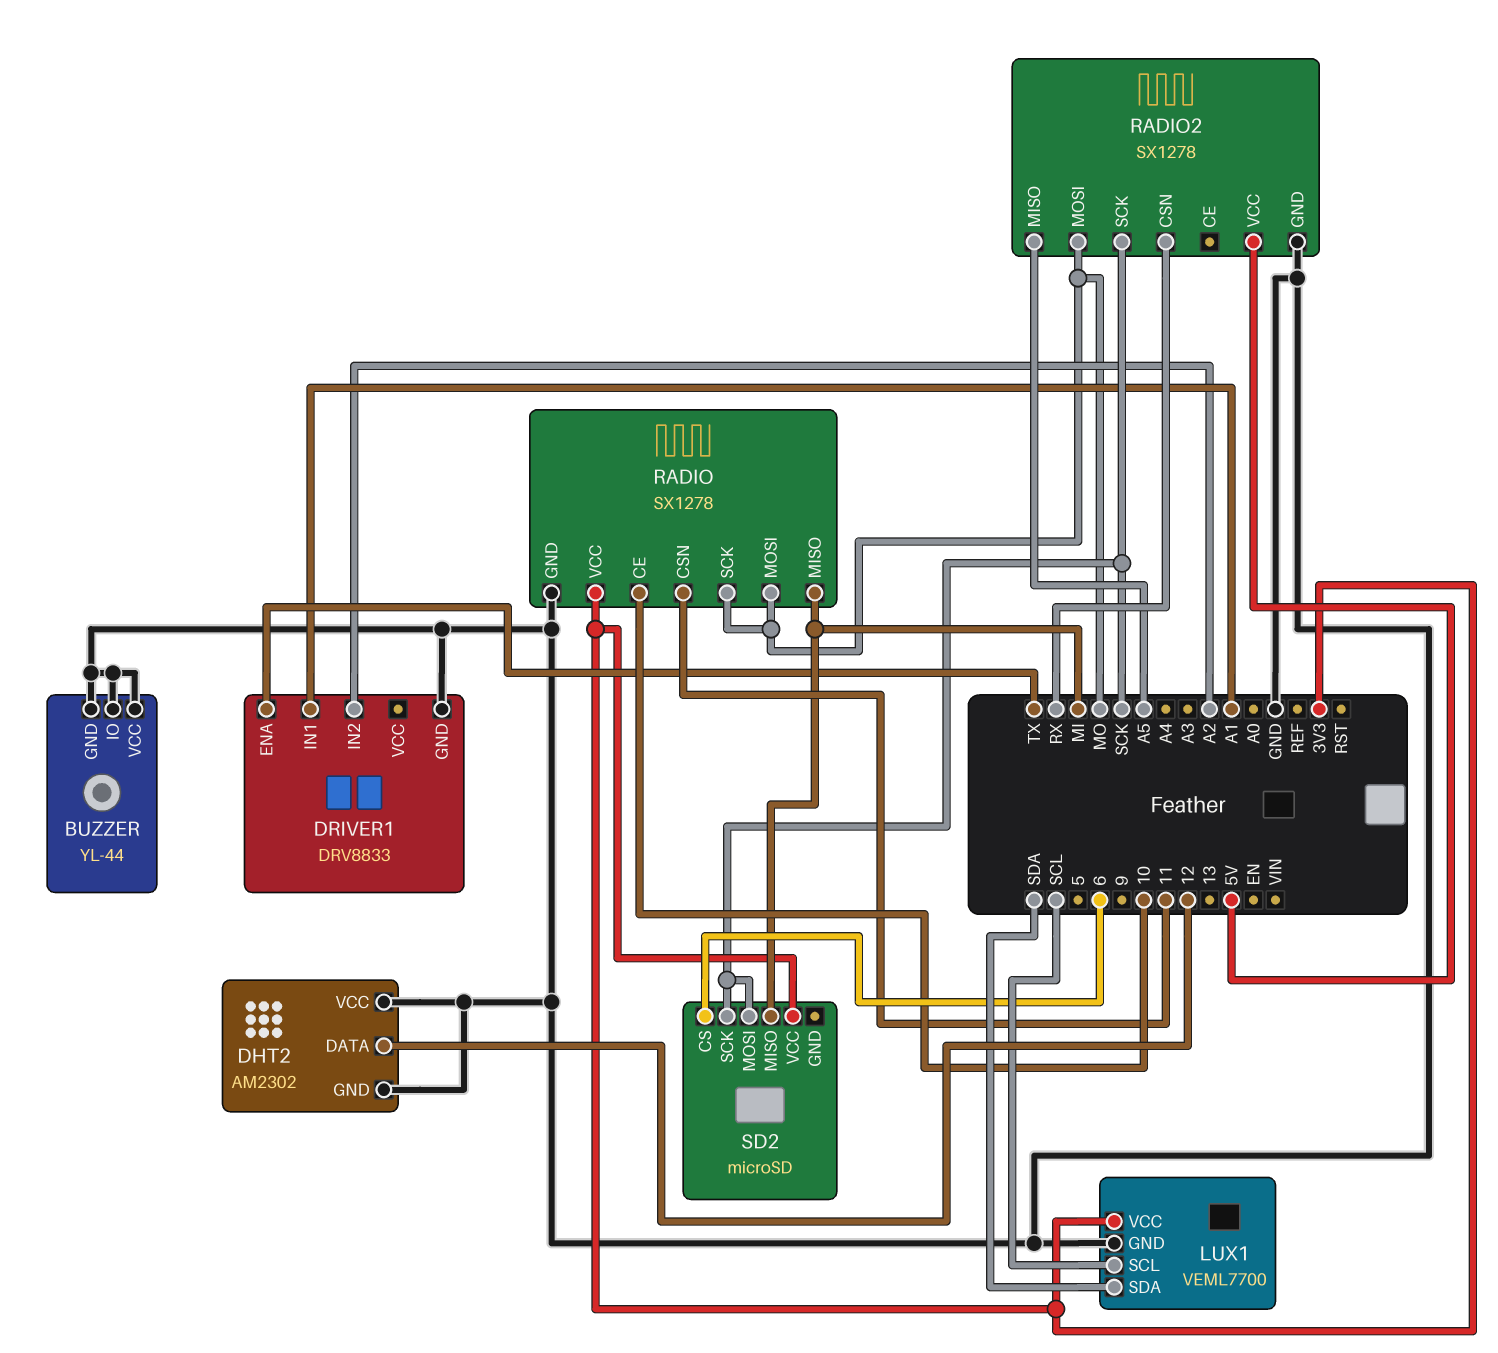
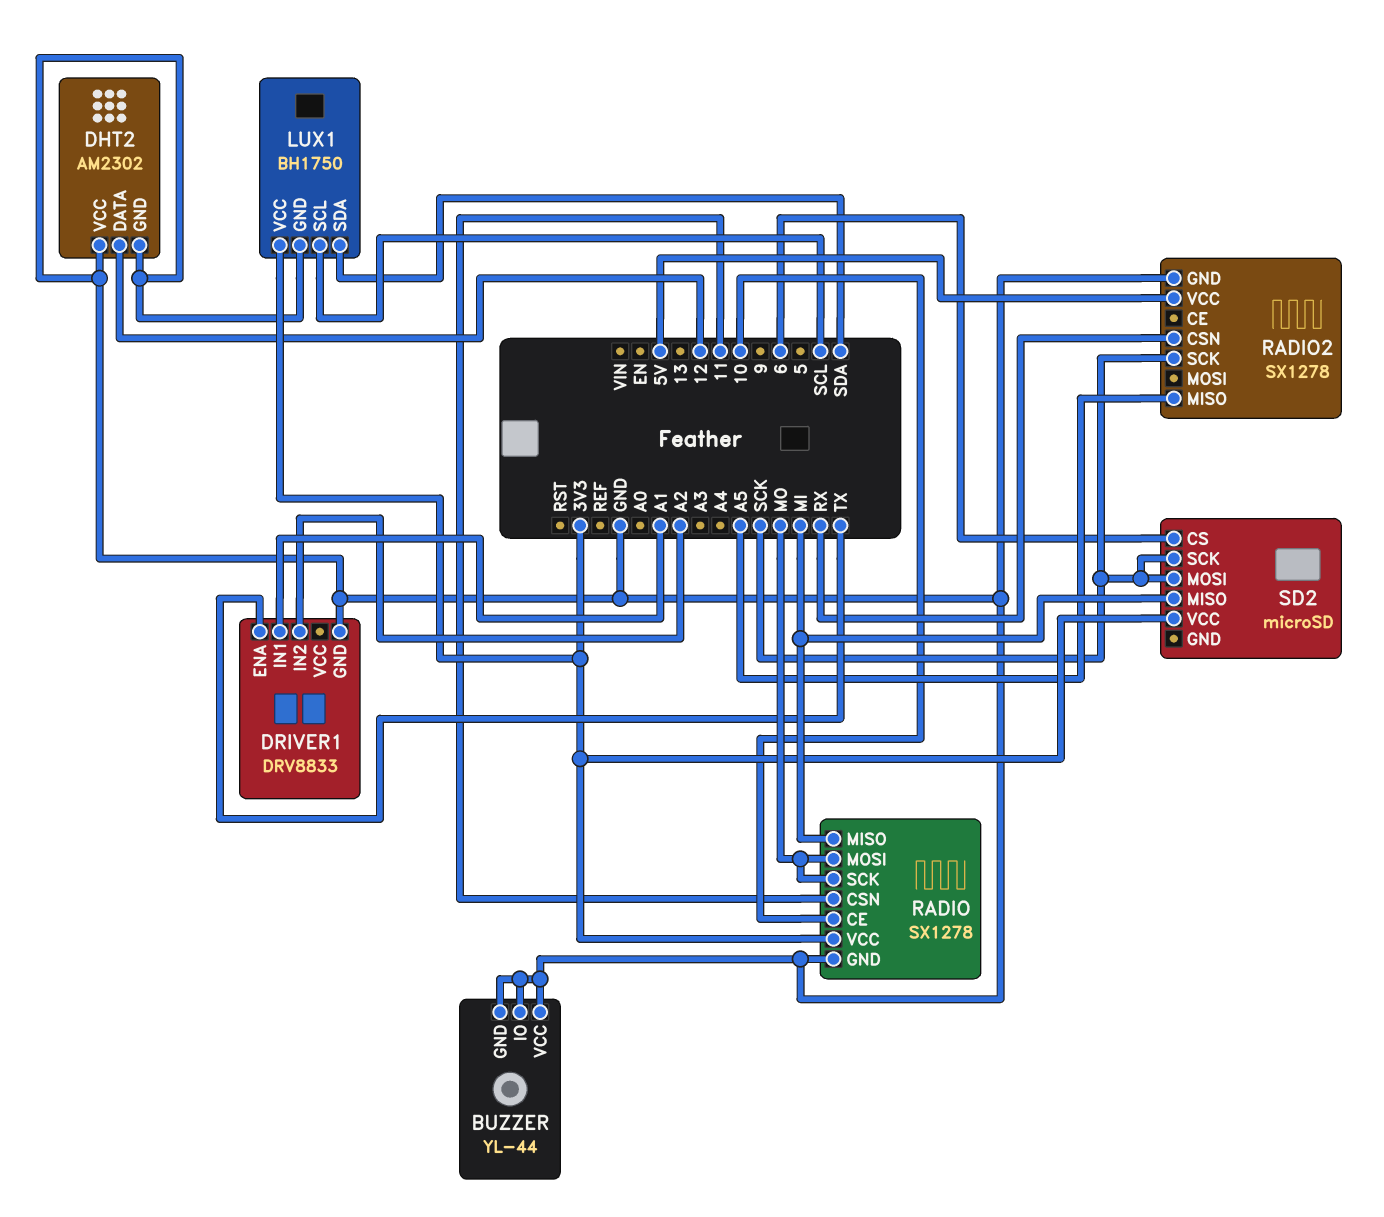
LUX1: VEML7700 -> BH1750
RADIO2 pin MOSI: MO -> none

